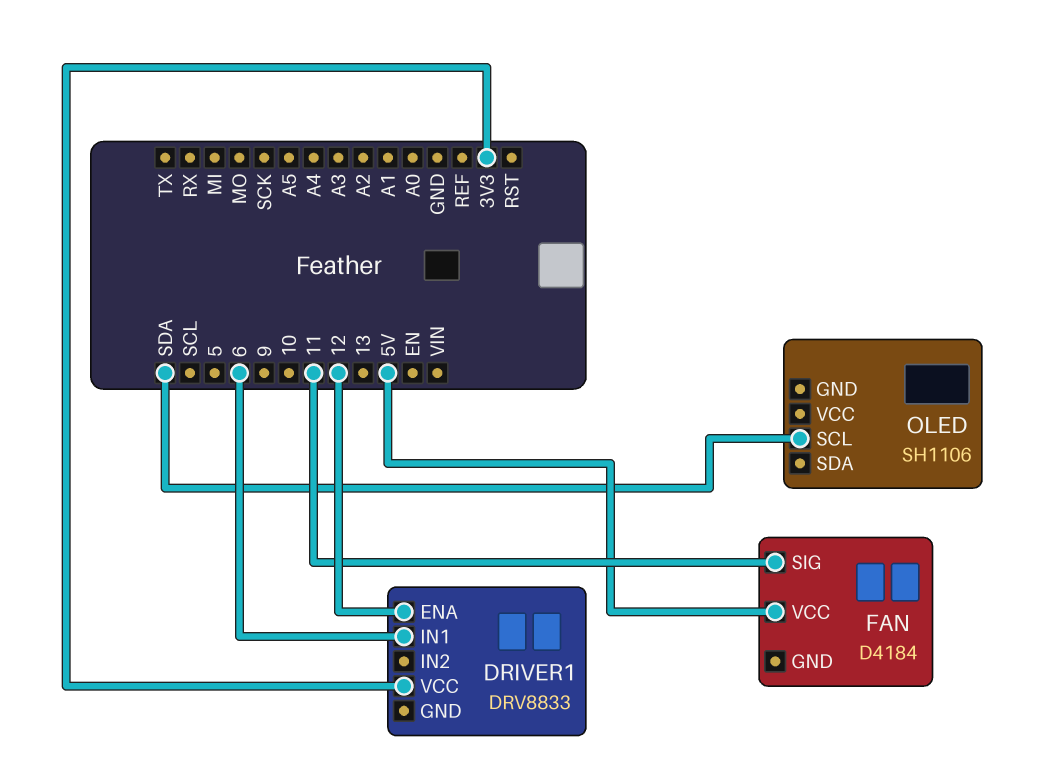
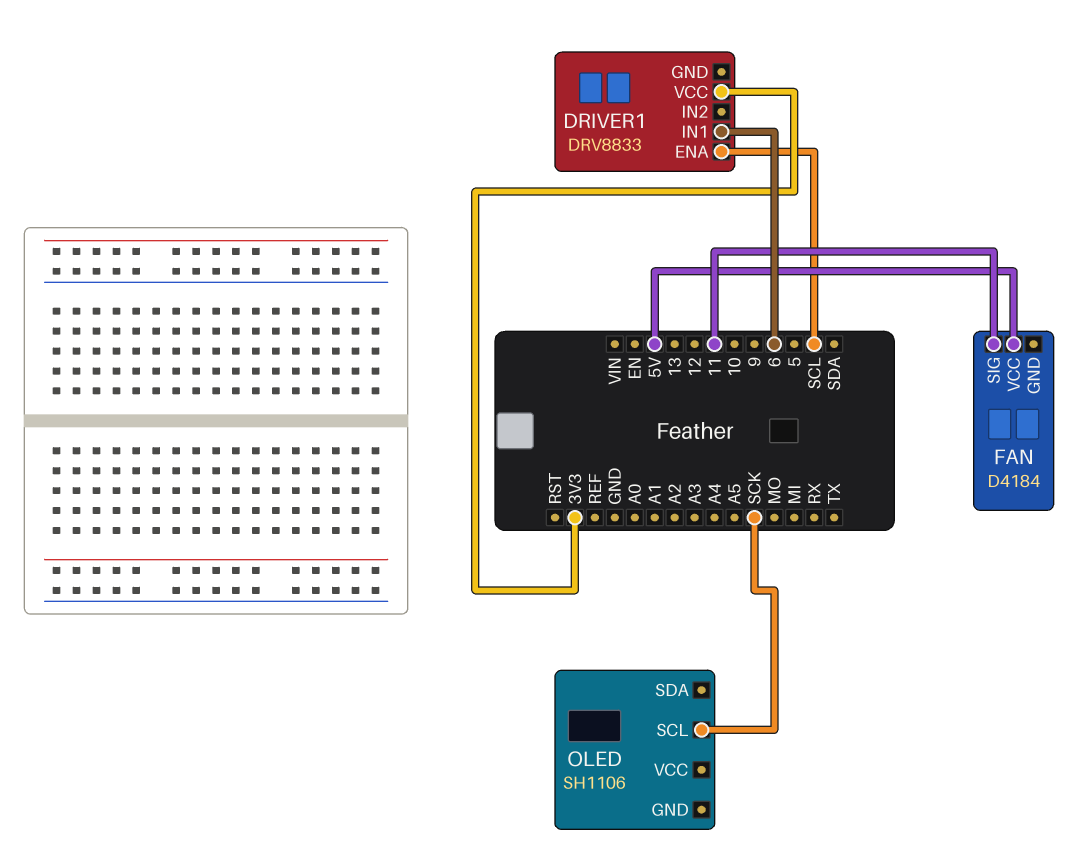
DRIVER1 pin ENA: 12 -> SCL
OLED pin SCL: SDA -> SCK

